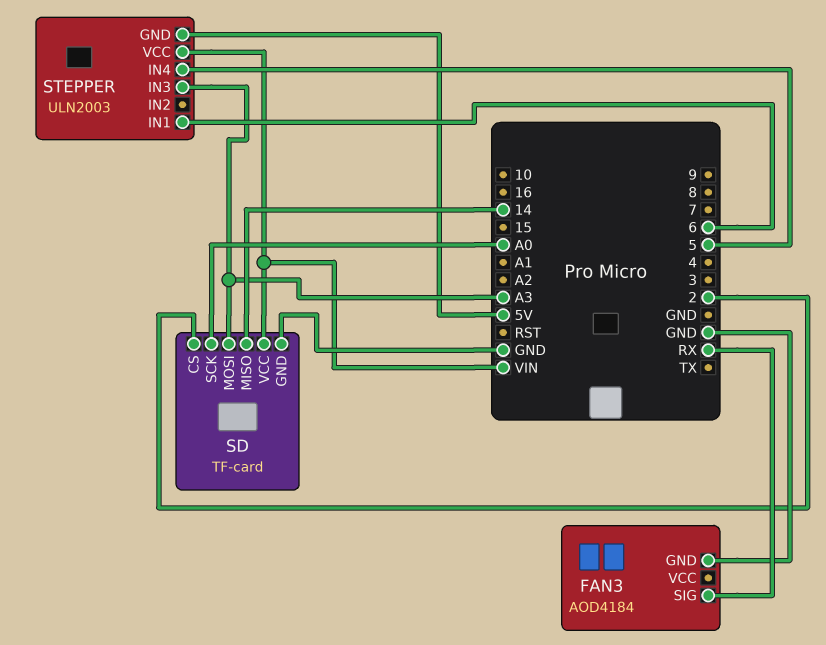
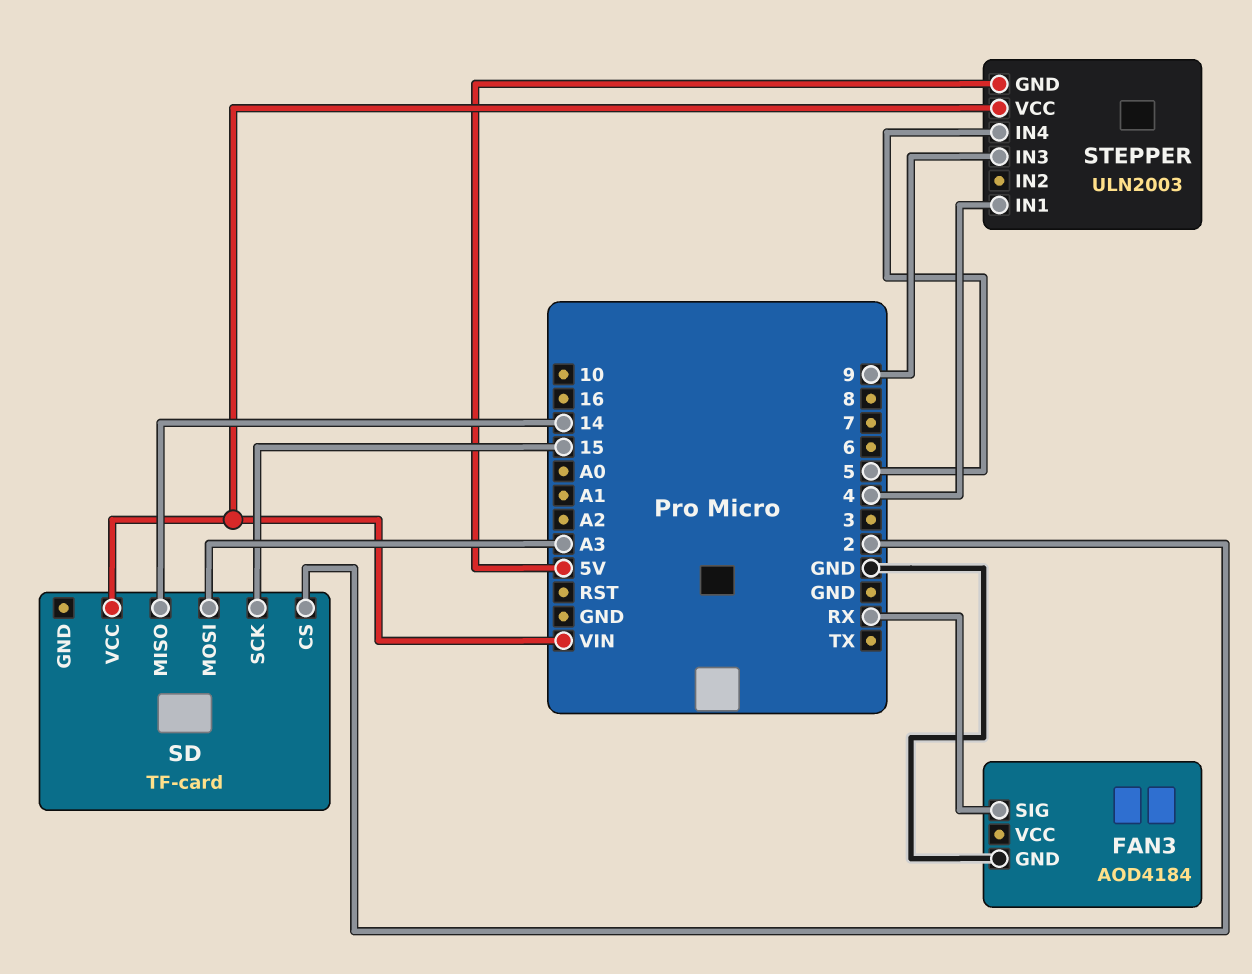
SD pin GND: GND -> none
SD pin SCK: A0 -> 15
STEPPER pin IN1: 6 -> 4
STEPPER pin IN3: A3 -> 9

